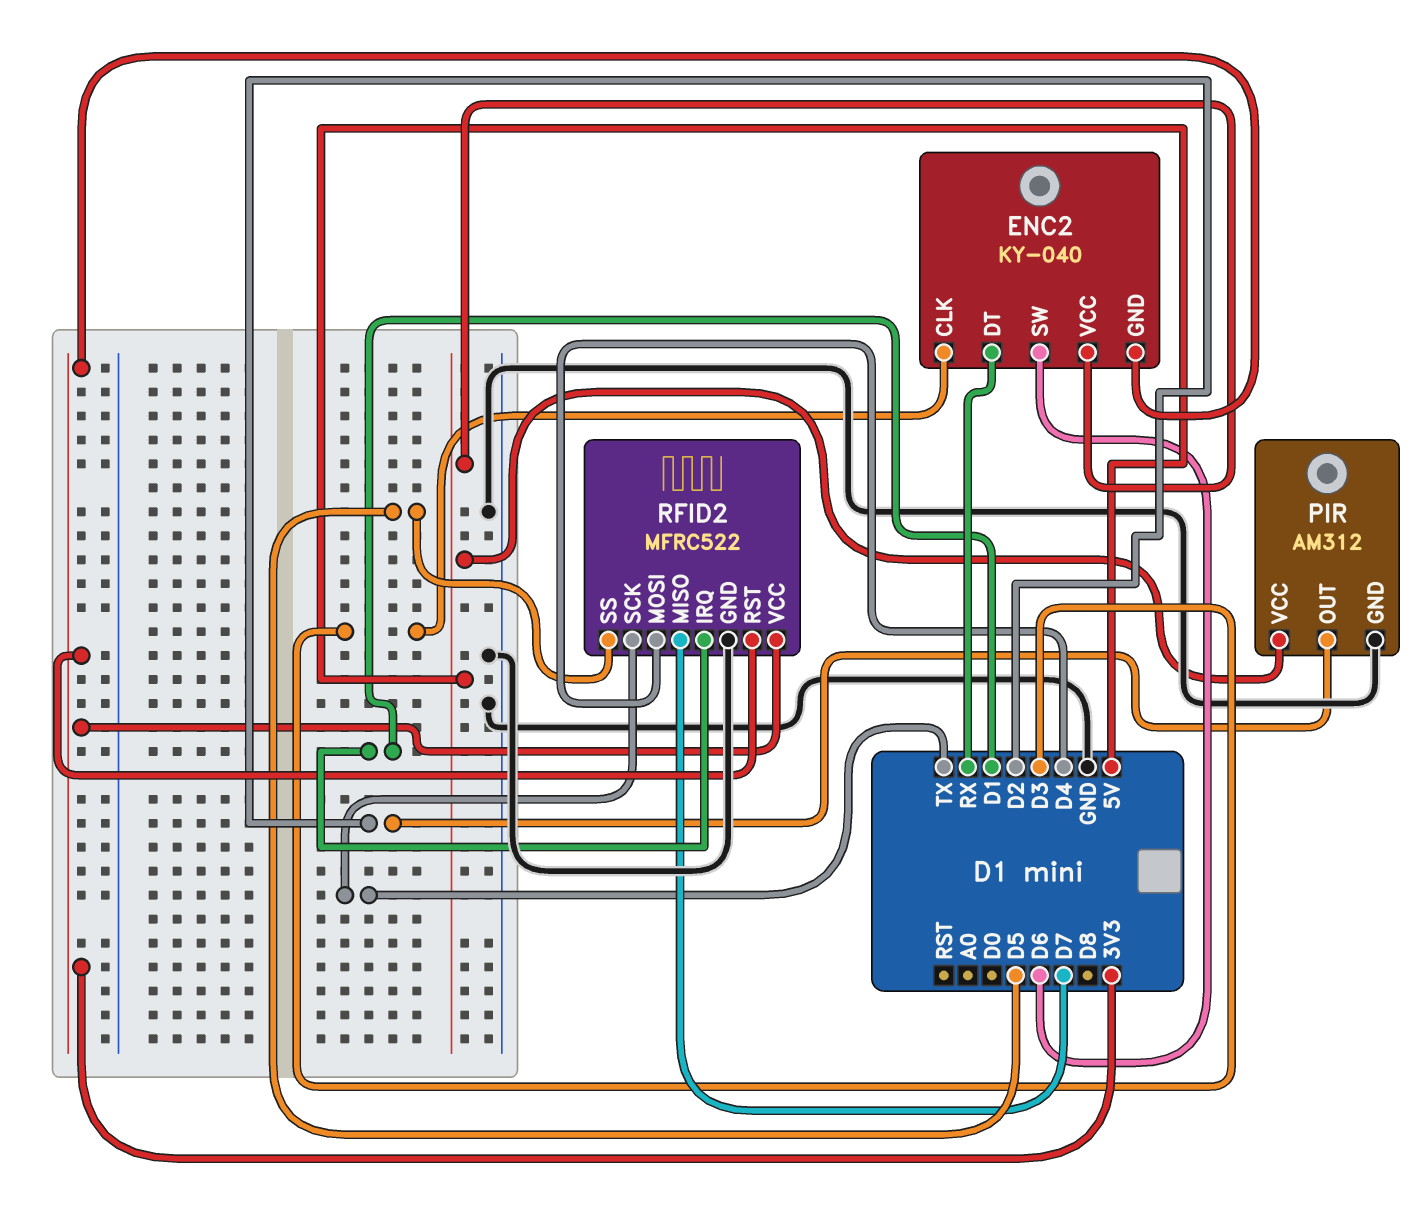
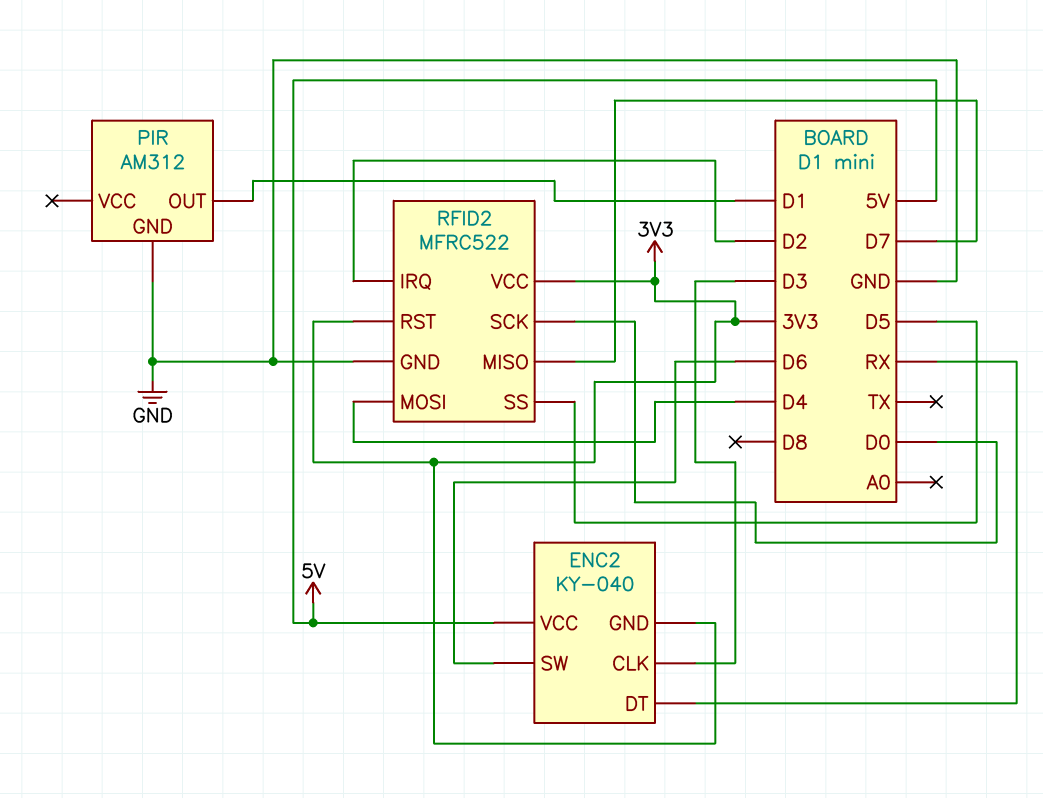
PIR pin OUT: D2 -> D1
PIR pin VCC: 5V -> none
RFID2 pin IRQ: D1 -> D2
RFID2 pin SCK: TX -> D0

